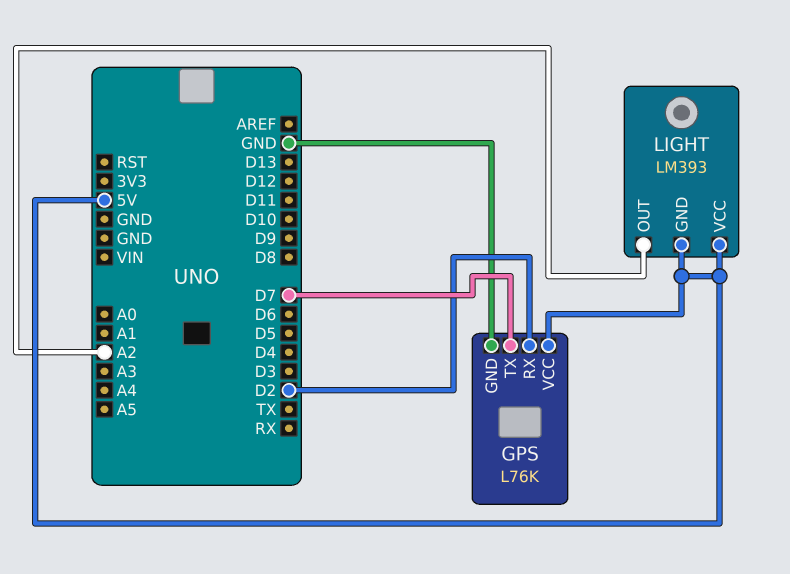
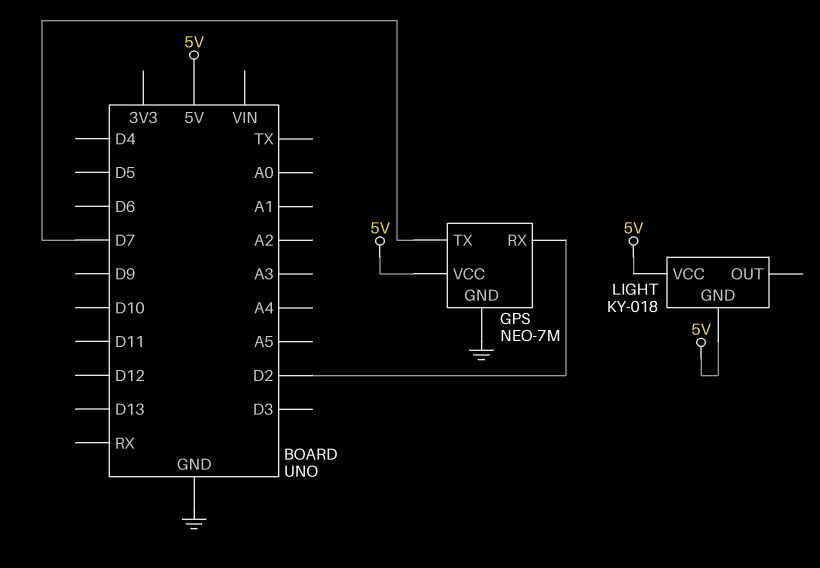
GPS: L76K -> NEO-7M
LIGHT: LM393 -> KY-018
LIGHT pin OUT: A2 -> none

